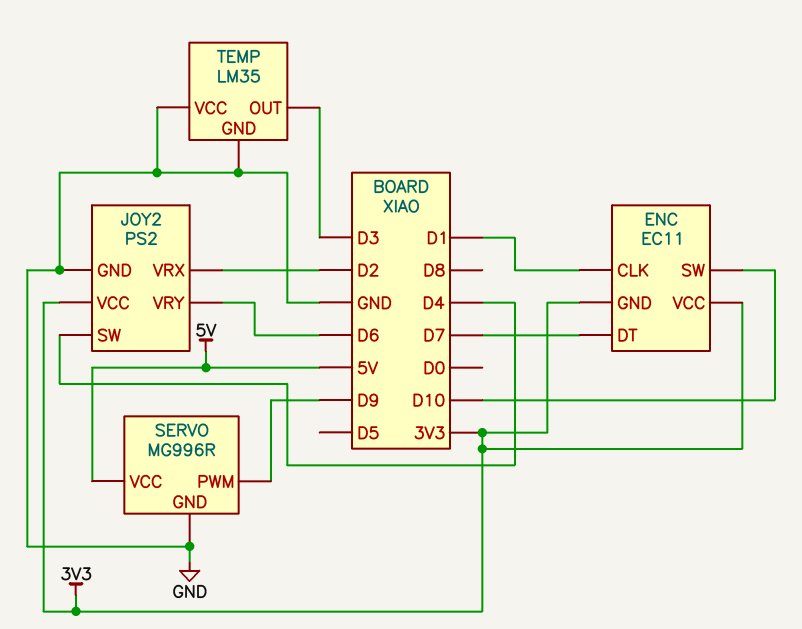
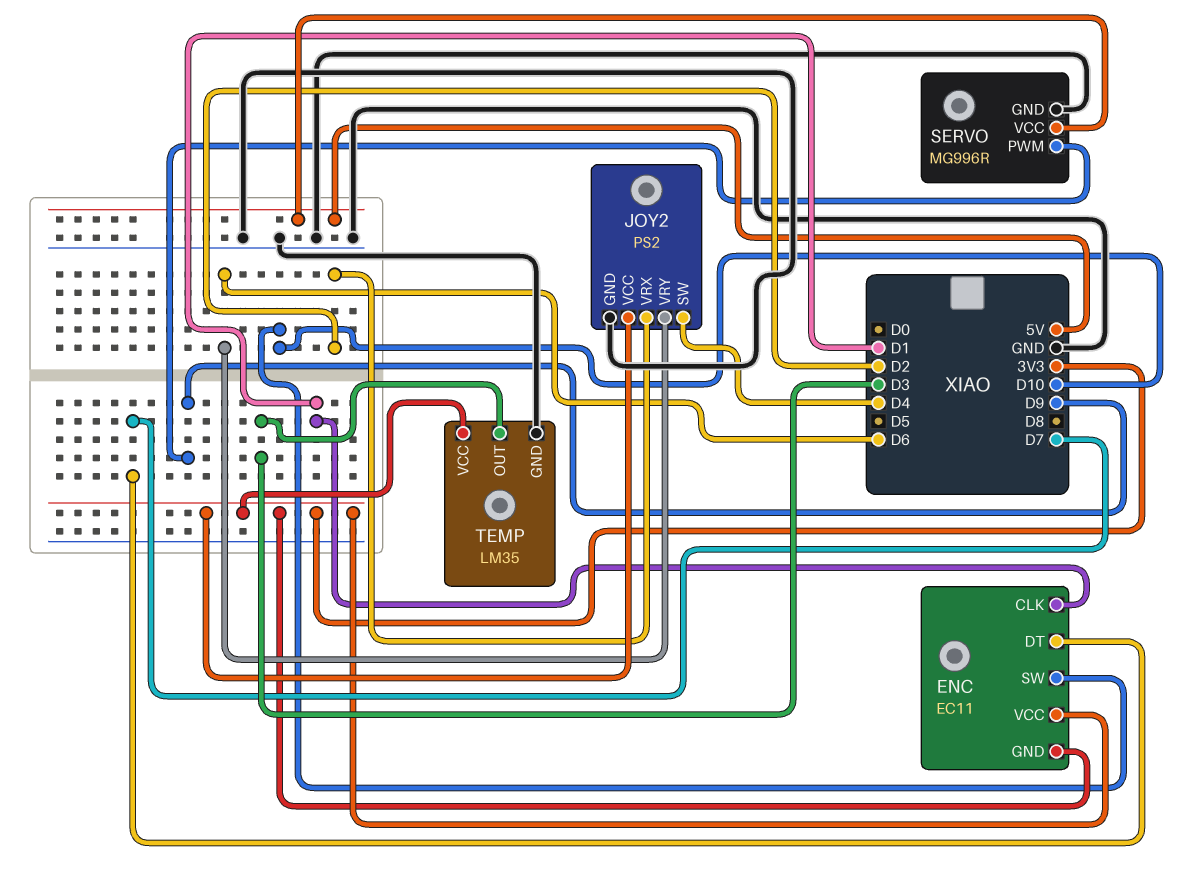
TEMP pin VCC: GND -> 3V3

